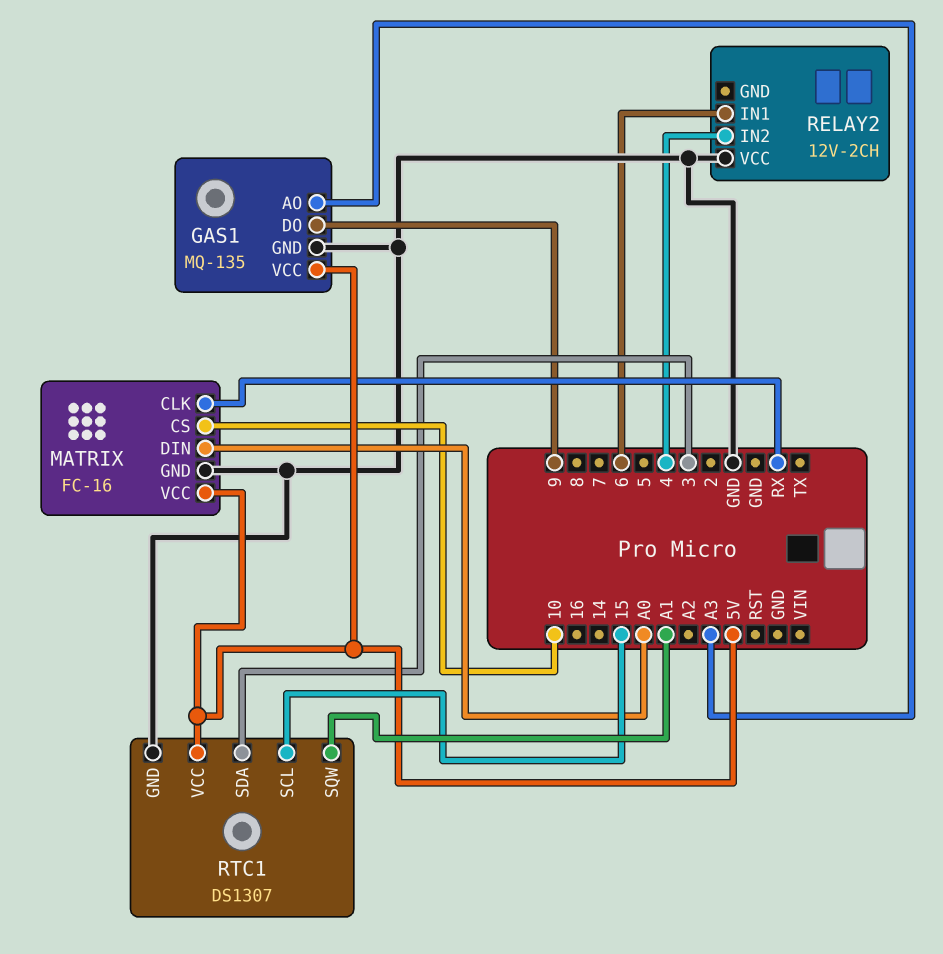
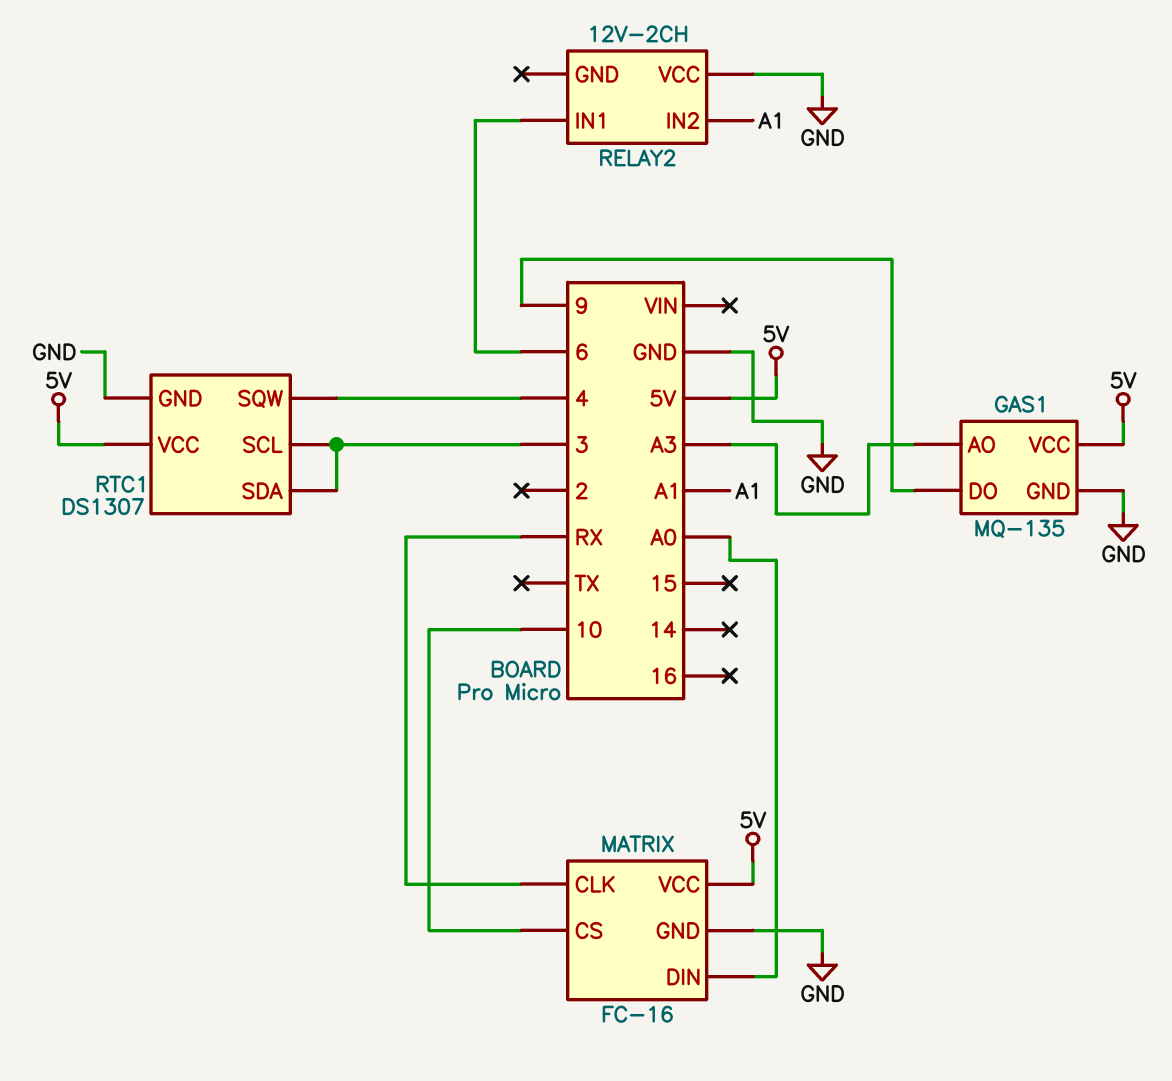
RELAY2 pin IN2: 4 -> A1
RTC1 pin SCL: 15 -> 3
RTC1 pin SQW: A1 -> 4

